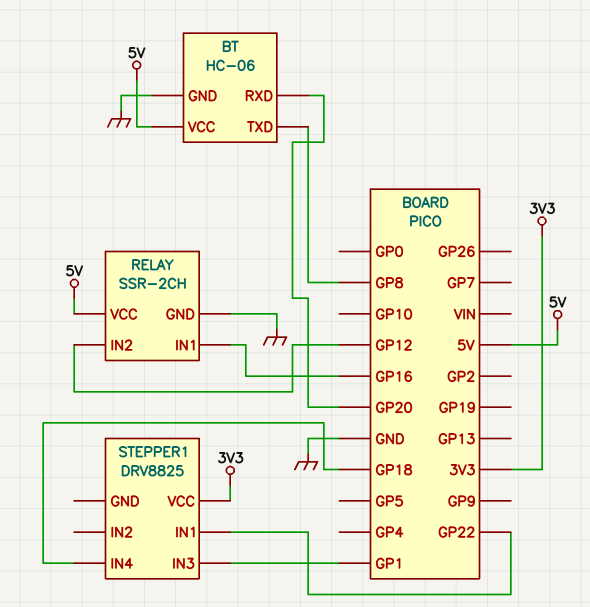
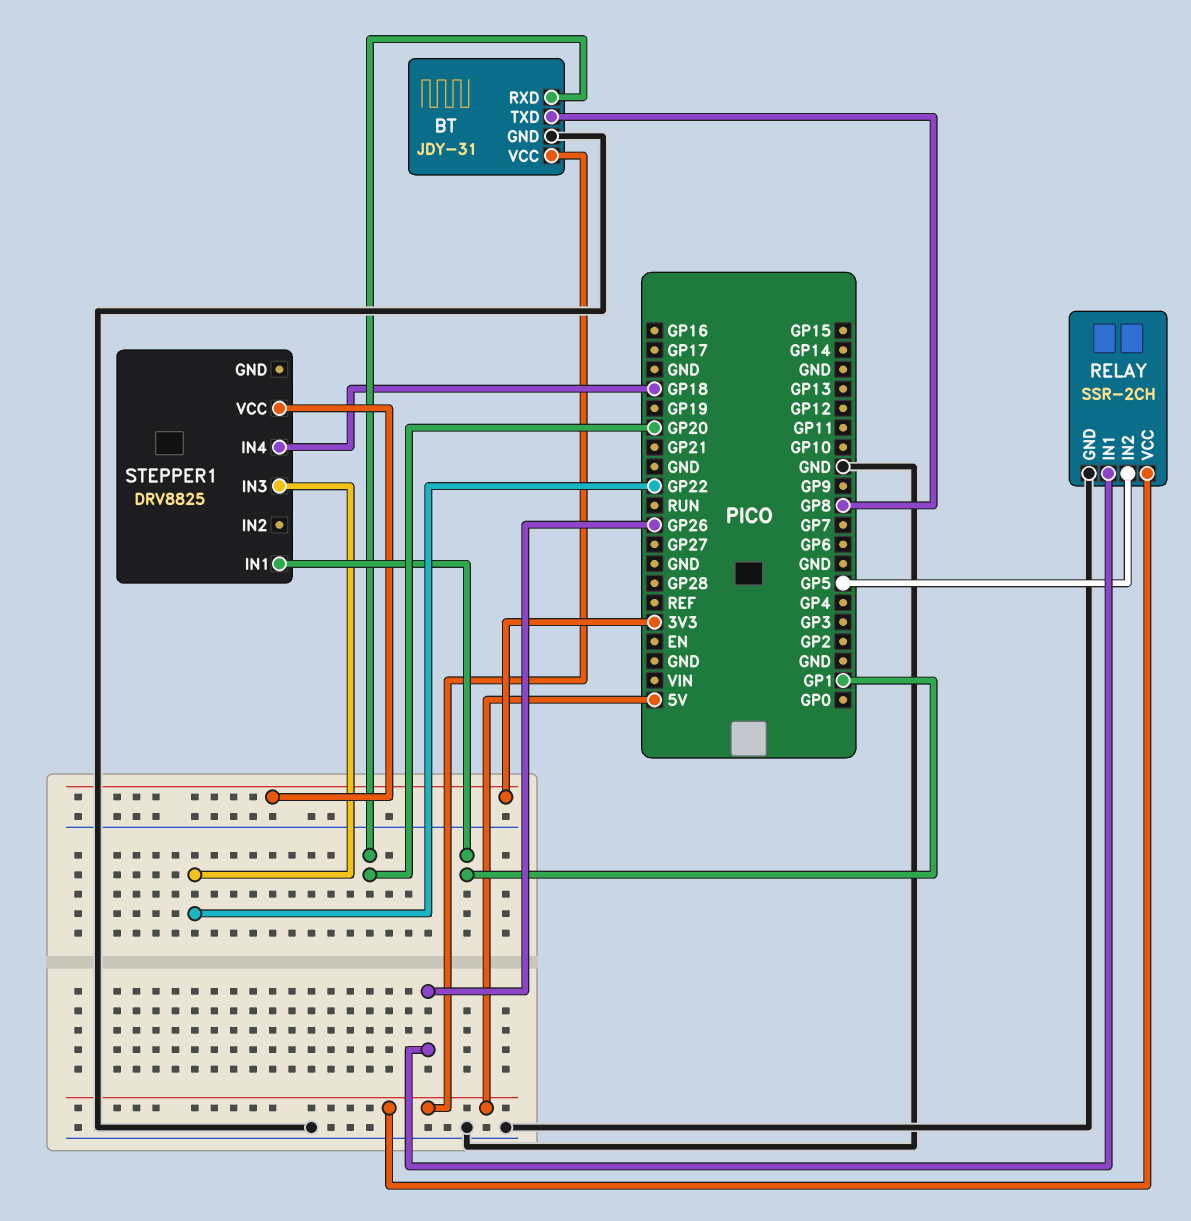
BT: HC-06 -> JDY-31
RELAY pin IN1: GP16 -> GP26
RELAY pin IN2: GP12 -> GP5
STEPPER1 pin IN1: GP22 -> GP1
STEPPER1 pin IN3: GP1 -> GP22

